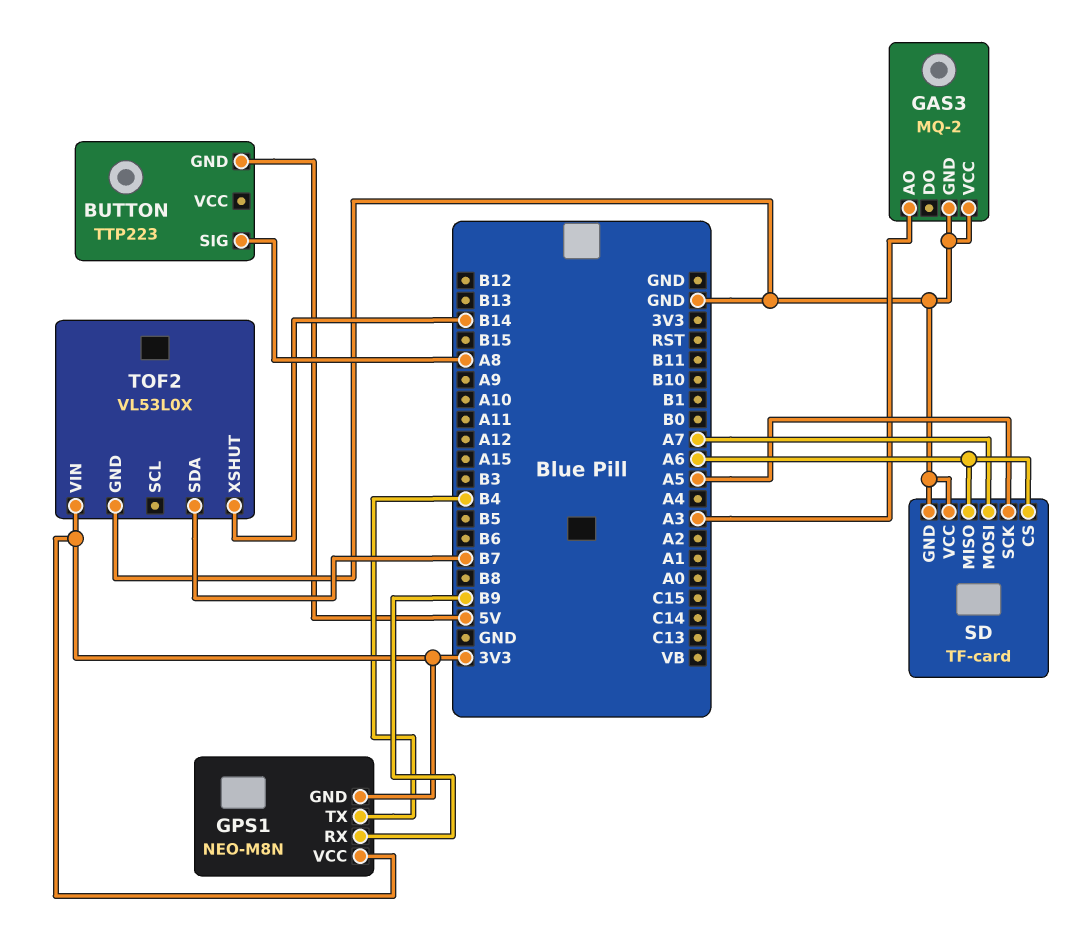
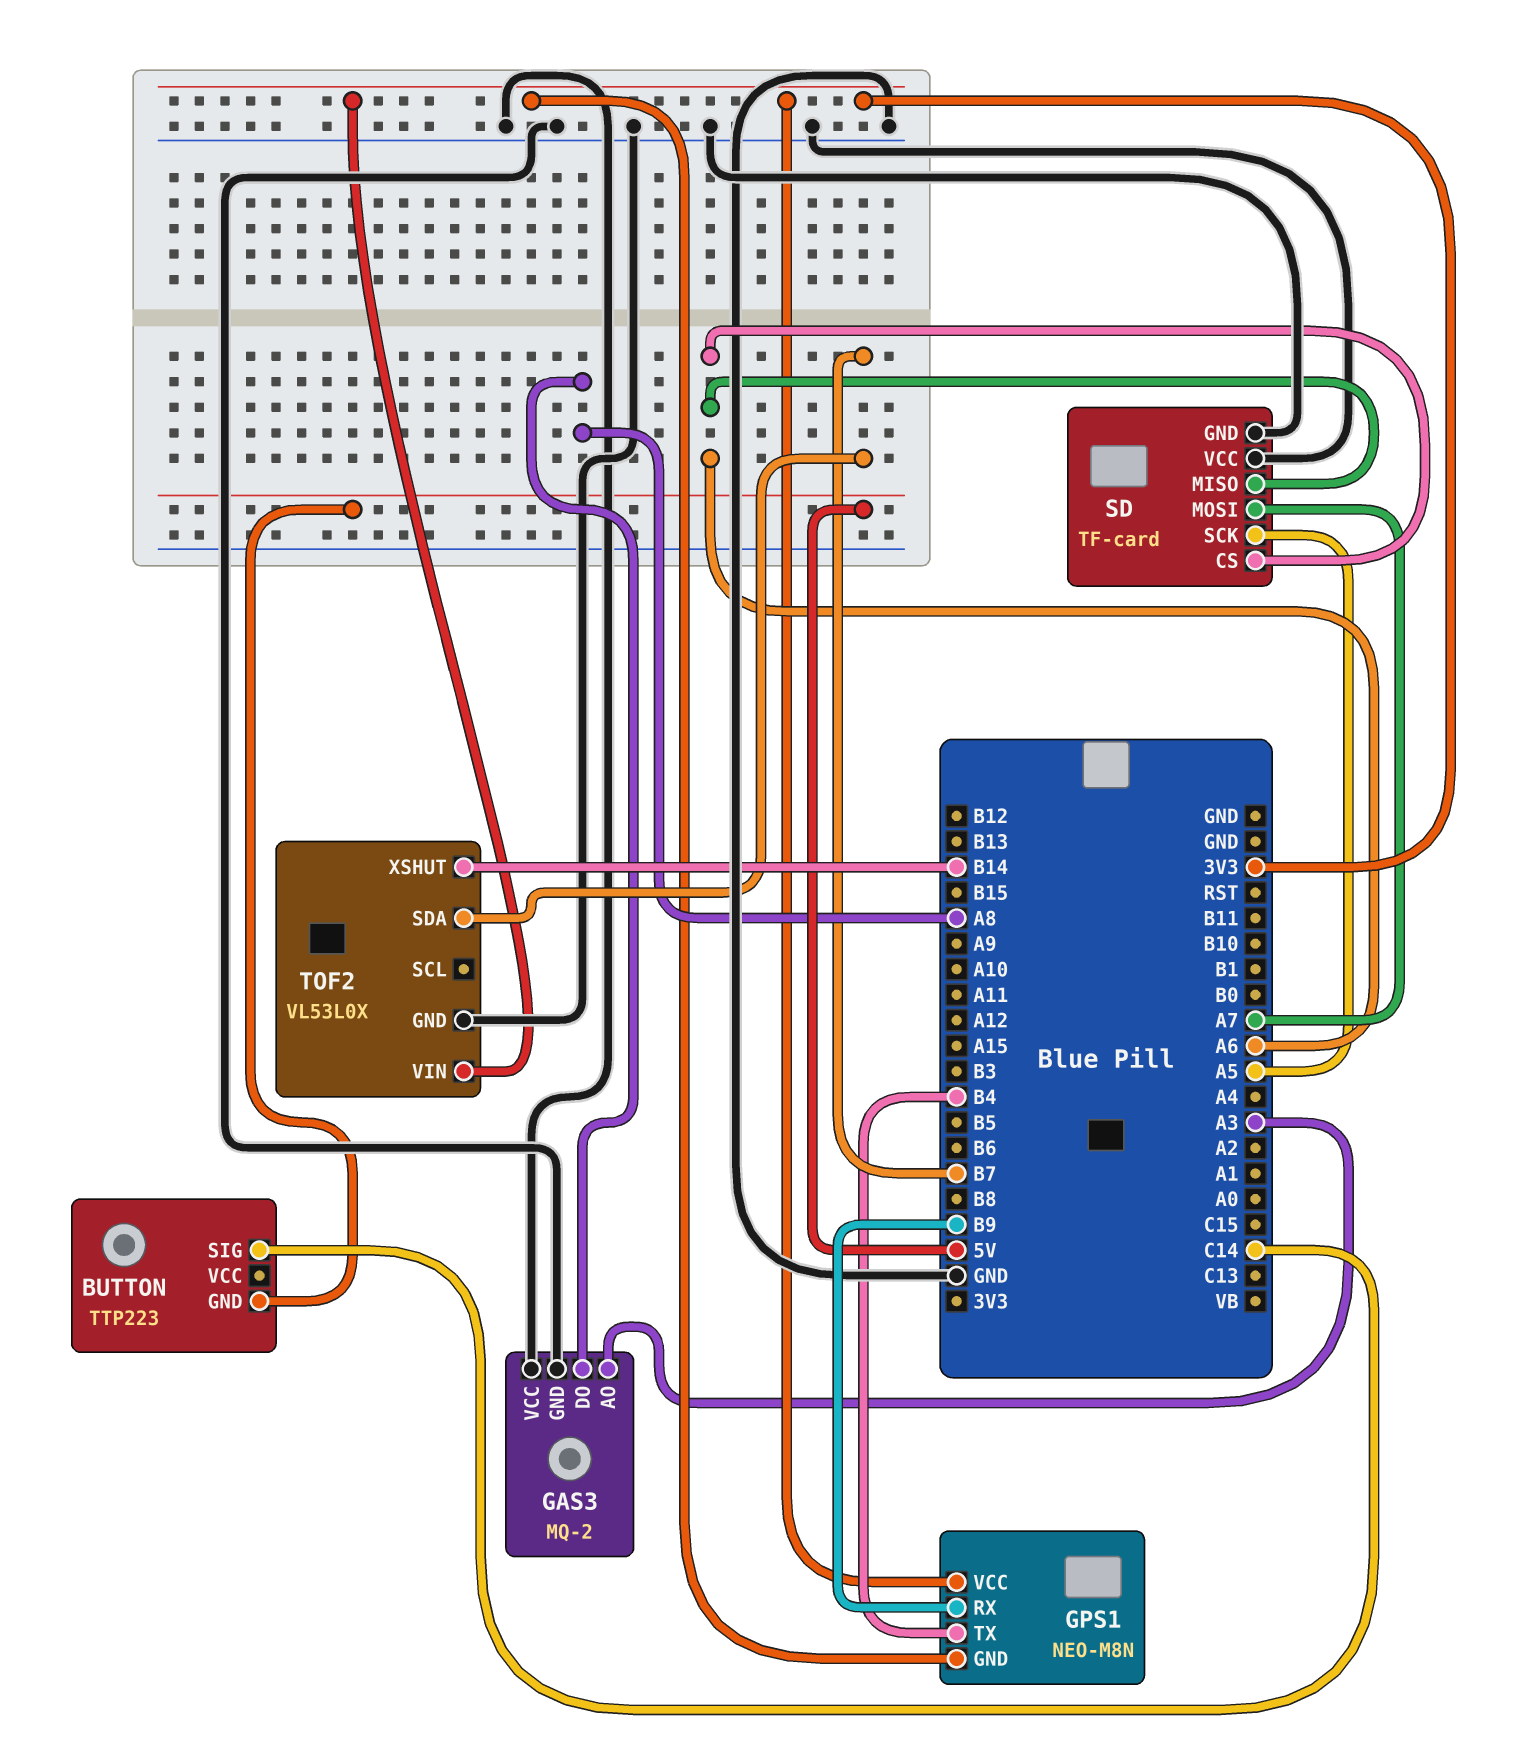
BUTTON pin SIG: A8 -> C14
GAS3 pin DO: none -> A8

